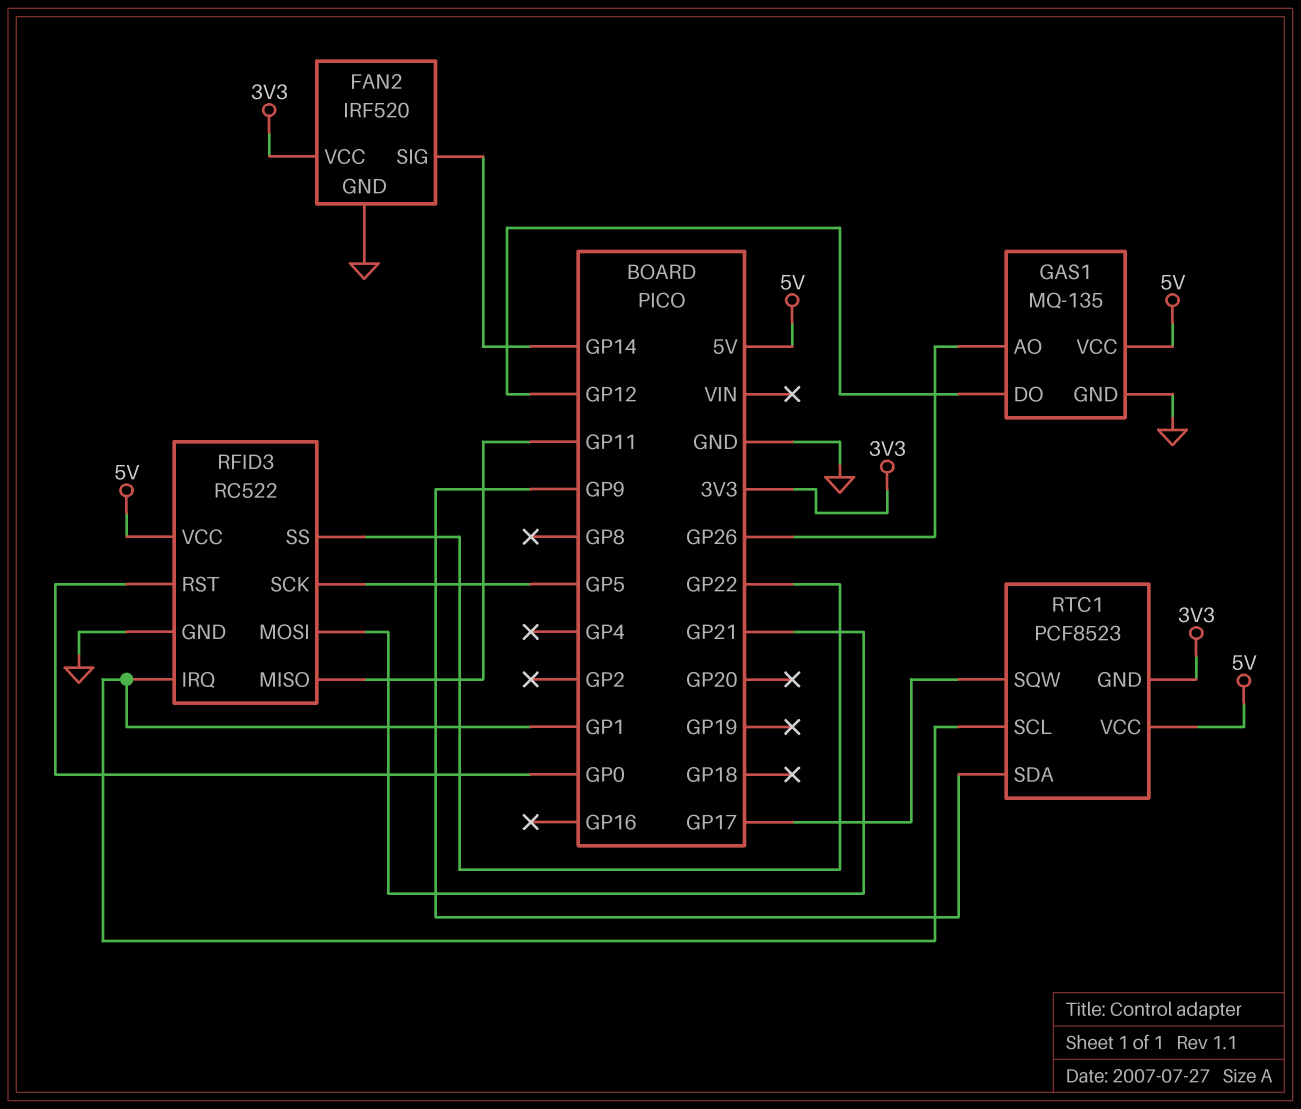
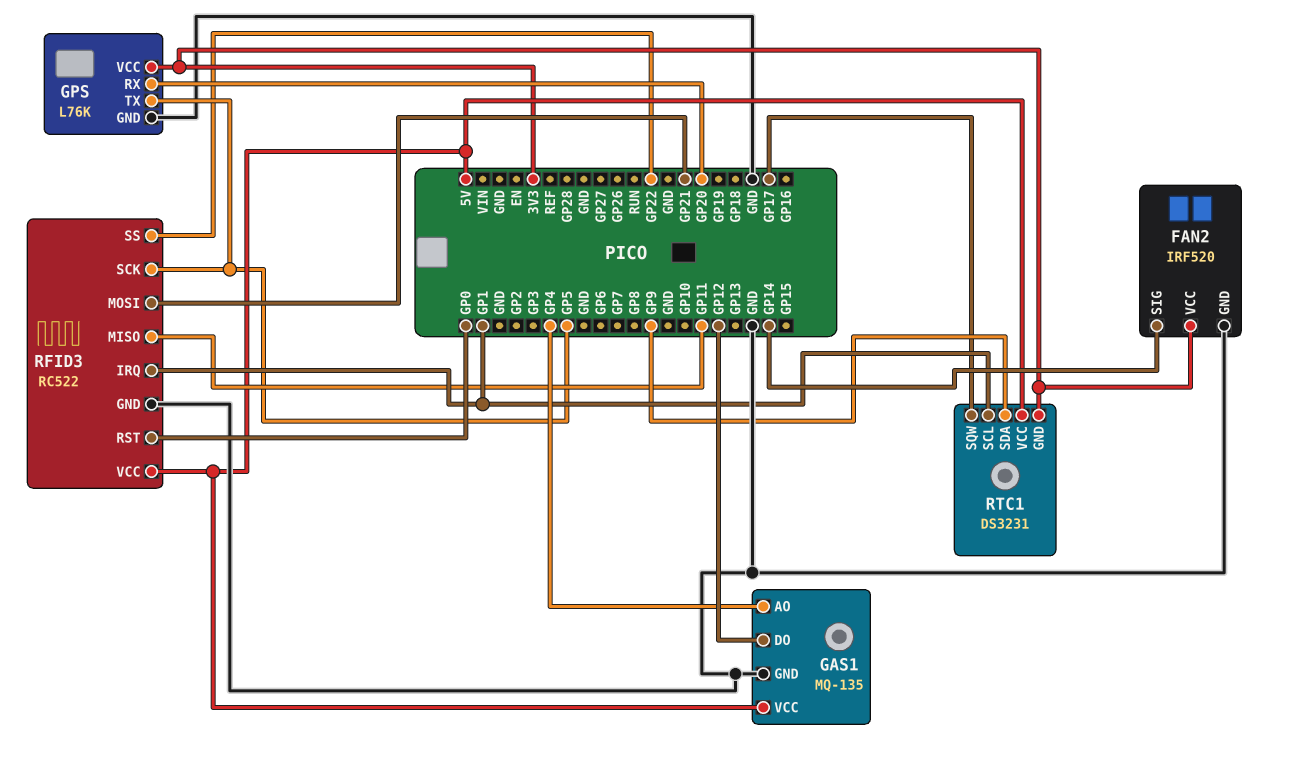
GAS1 pin AO: GP26 -> GP4
GPS: none -> L76K
GPS pin GND: none -> GND
GPS pin RX: none -> GP20
GPS pin TX: none -> GP5
GPS pin VCC: none -> 3V3
RTC1: PCF8523 -> DS3231

